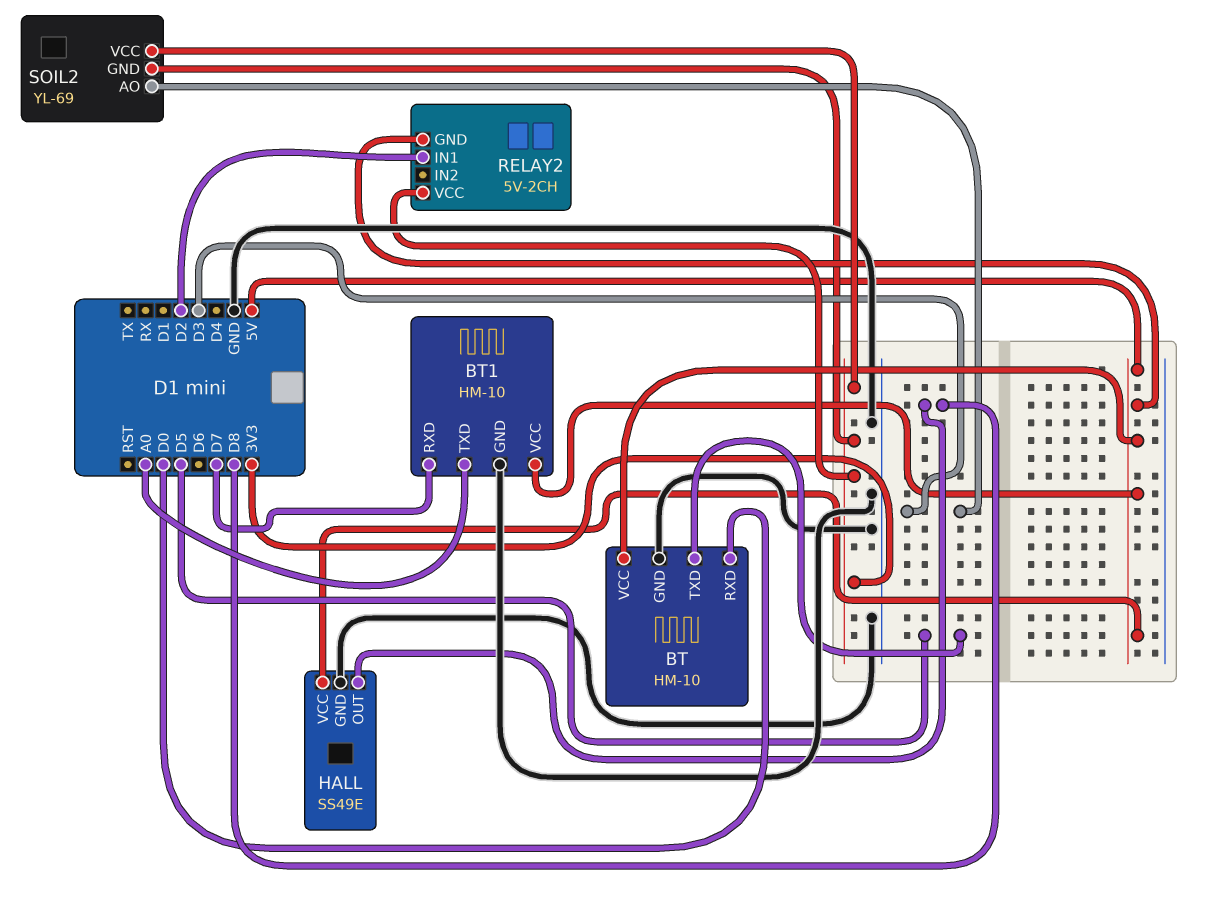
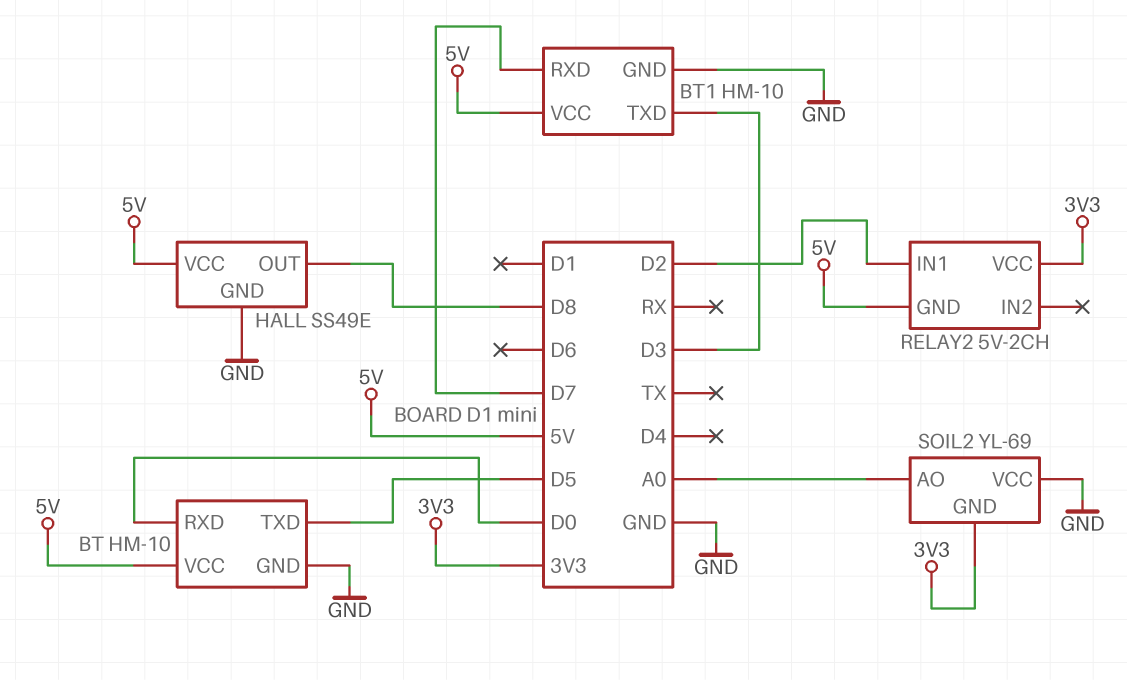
BT1 pin TXD: A0 -> D3
SOIL2 pin AO: D3 -> A0
SOIL2 pin VCC: 3V3 -> GND

